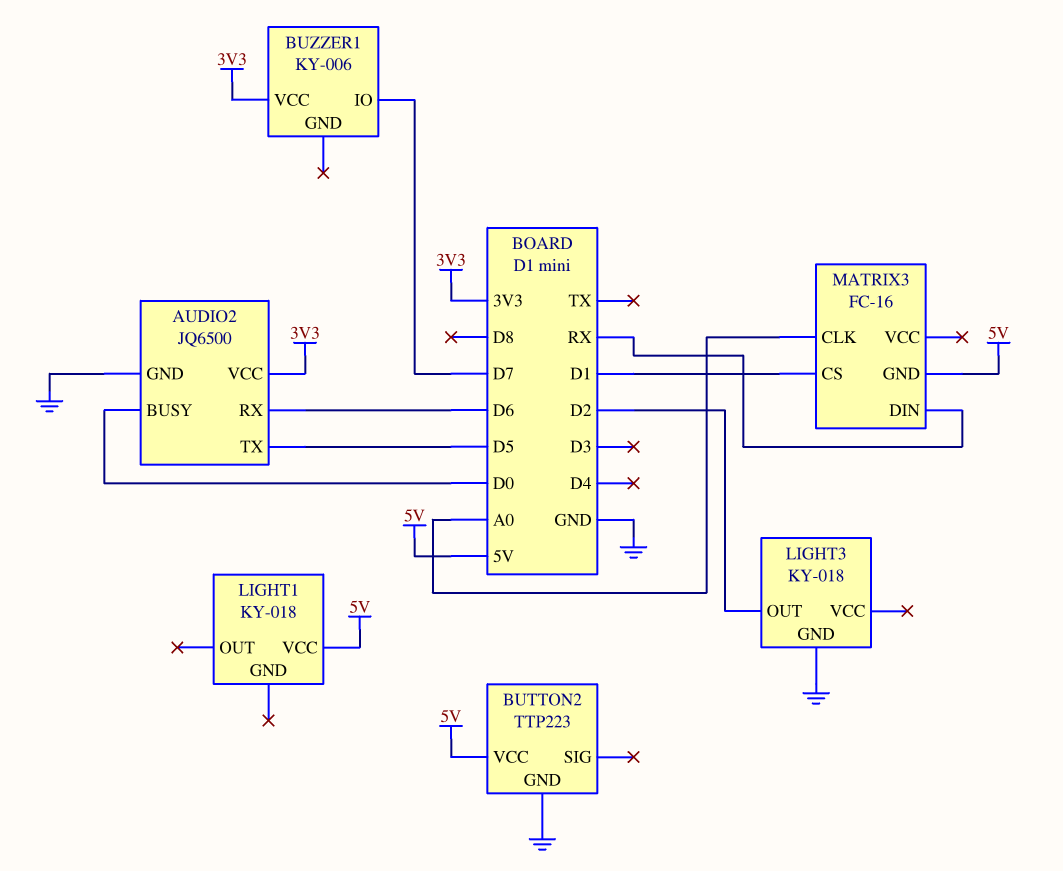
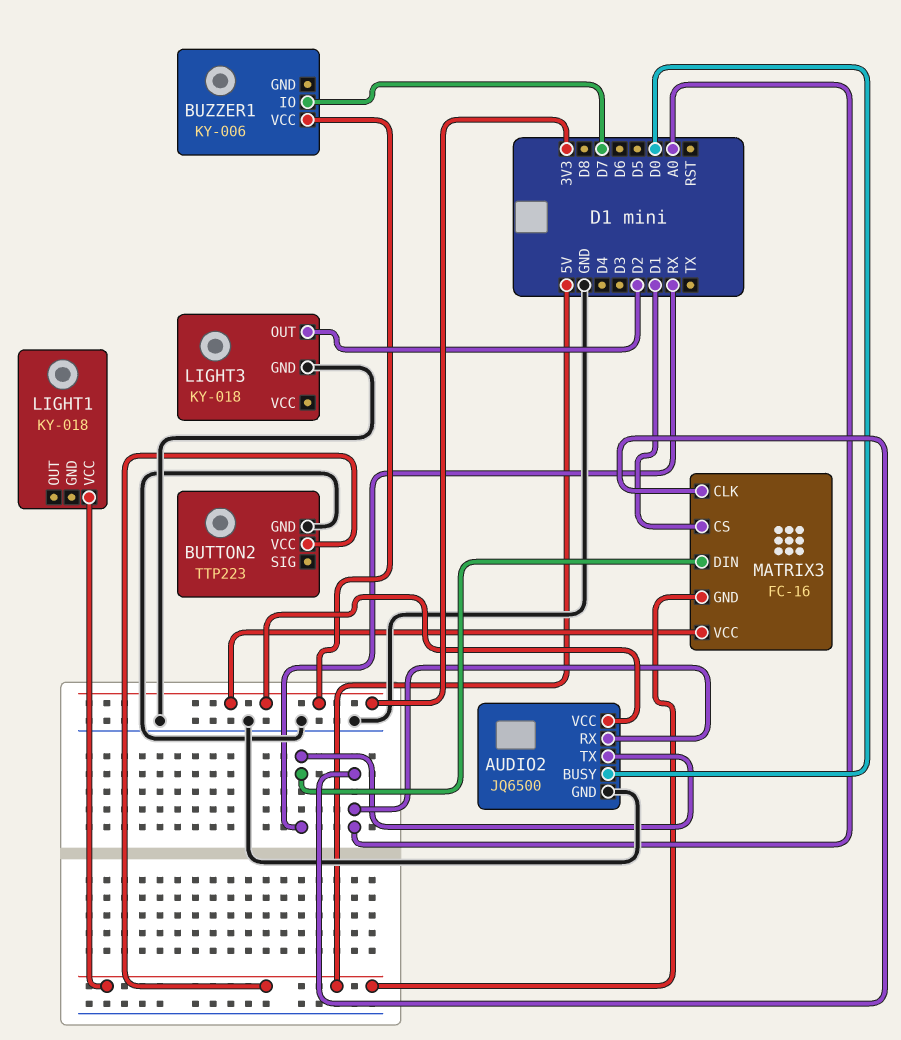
AUDIO2 pin RX: D6 -> A0
AUDIO2 pin TX: D5 -> RX
MATRIX3 pin VCC: none -> 3V3

